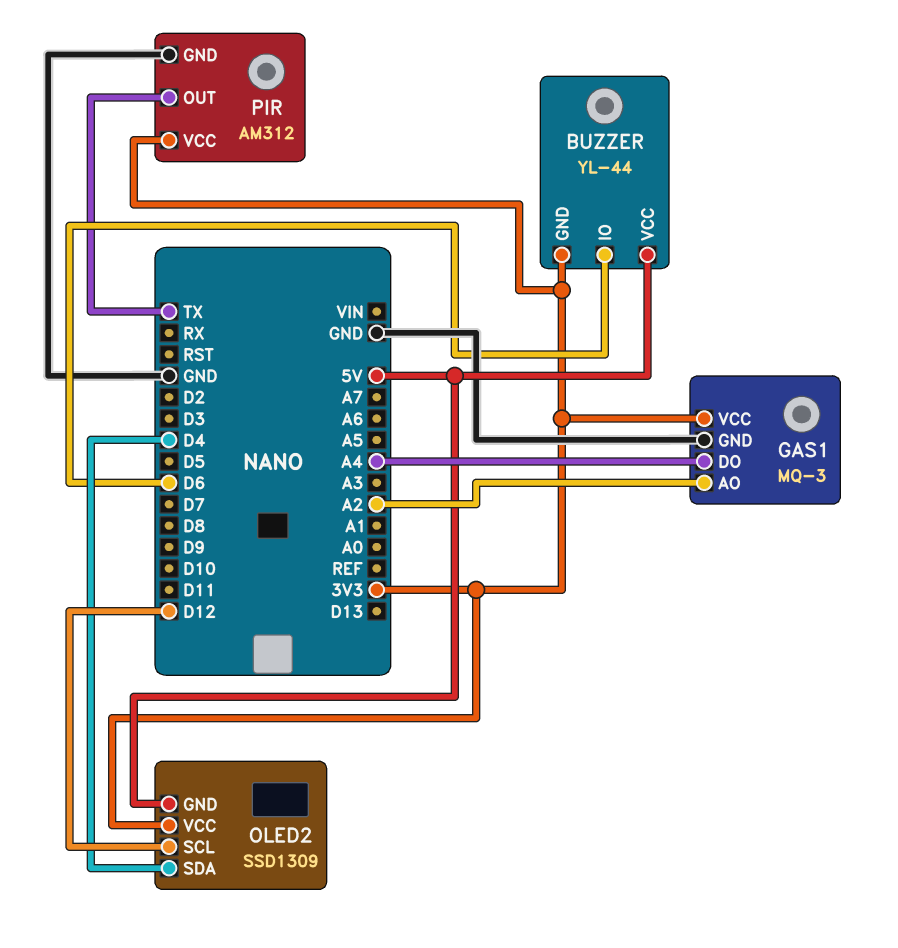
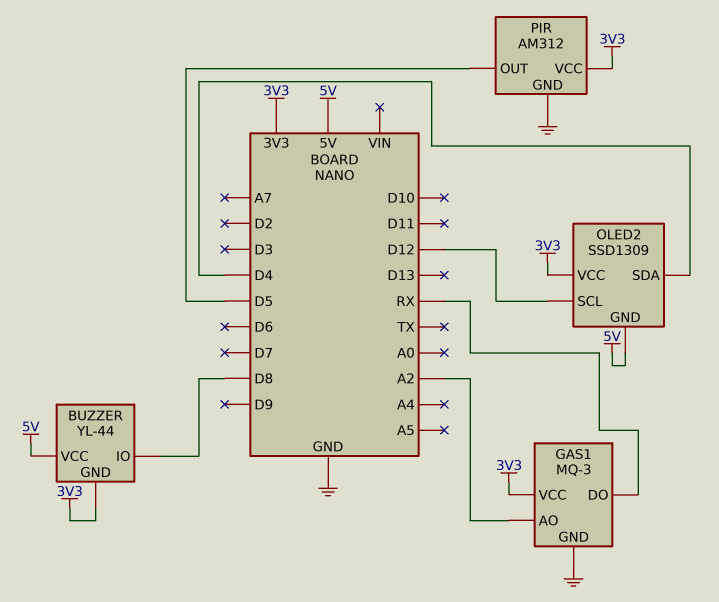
BUZZER pin IO: D6 -> D8
GAS1 pin DO: A4 -> RX
PIR pin OUT: TX -> D5

